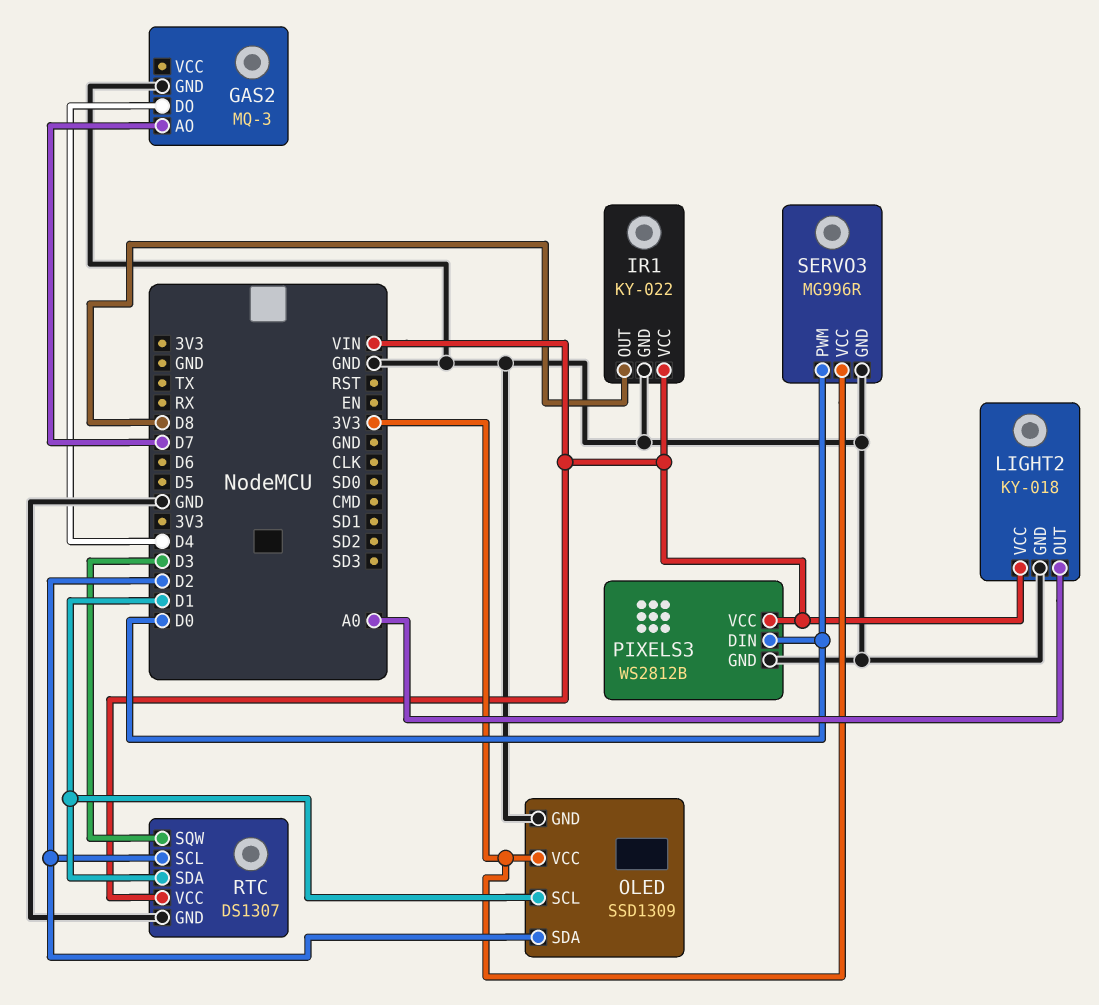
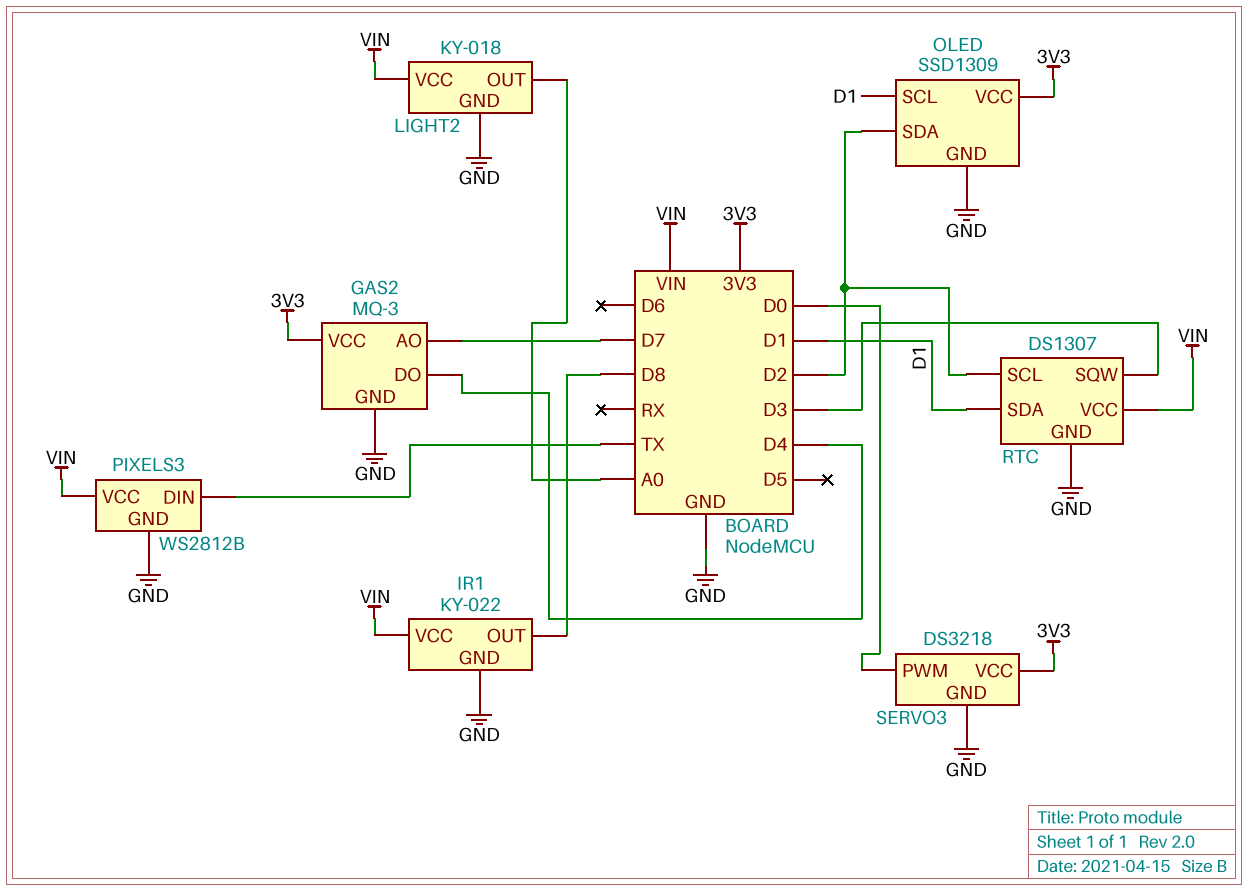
GAS2 pin VCC: none -> 3V3
PIXELS3 pin DIN: D0 -> TX
SERVO3: MG996R -> DS3218

